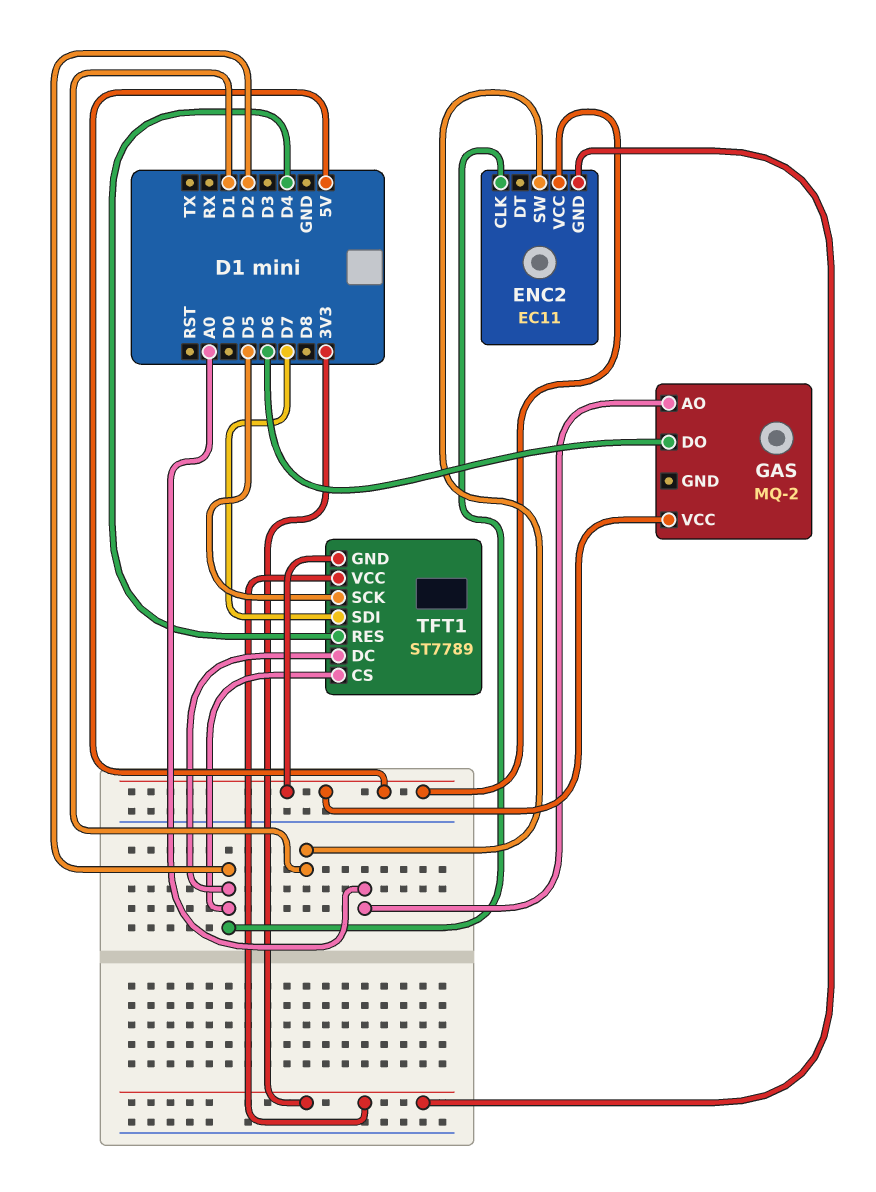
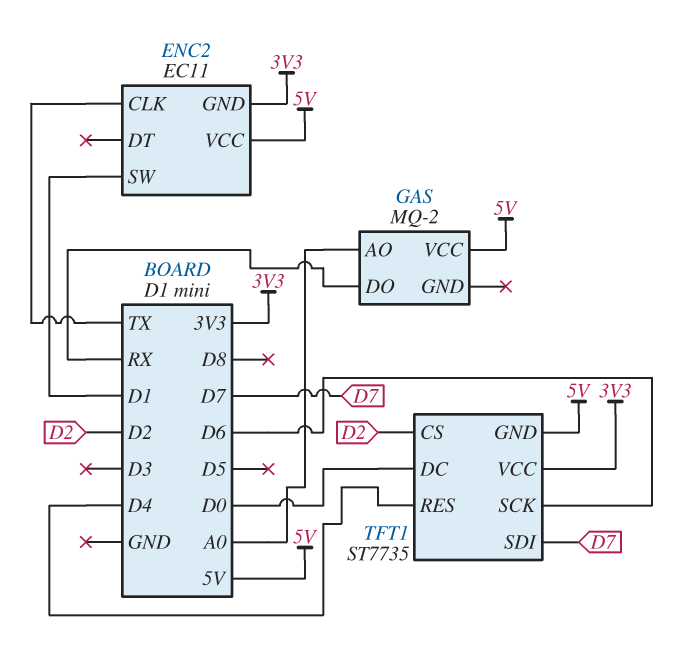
ENC2 pin CLK: D2 -> TX
GAS pin DO: D6 -> RX
TFT1: ST7789 -> ST7735
TFT1 pin DC: D2 -> D0
TFT1 pin SCK: D5 -> D6

